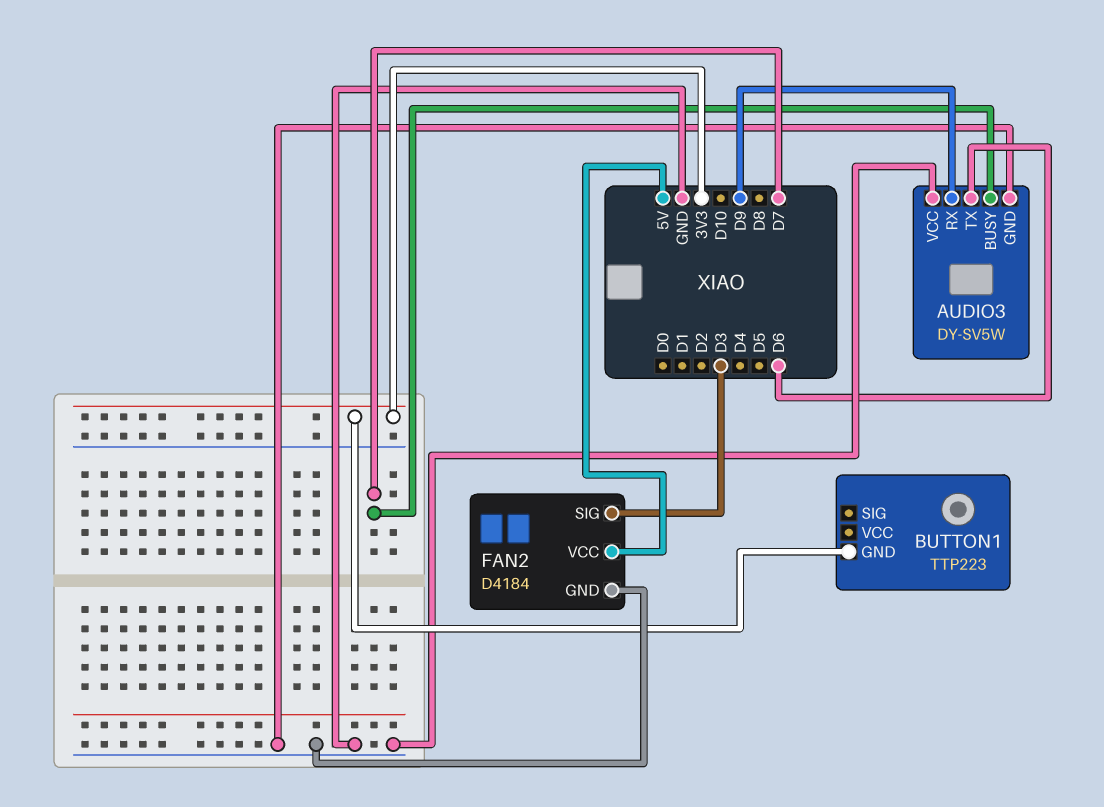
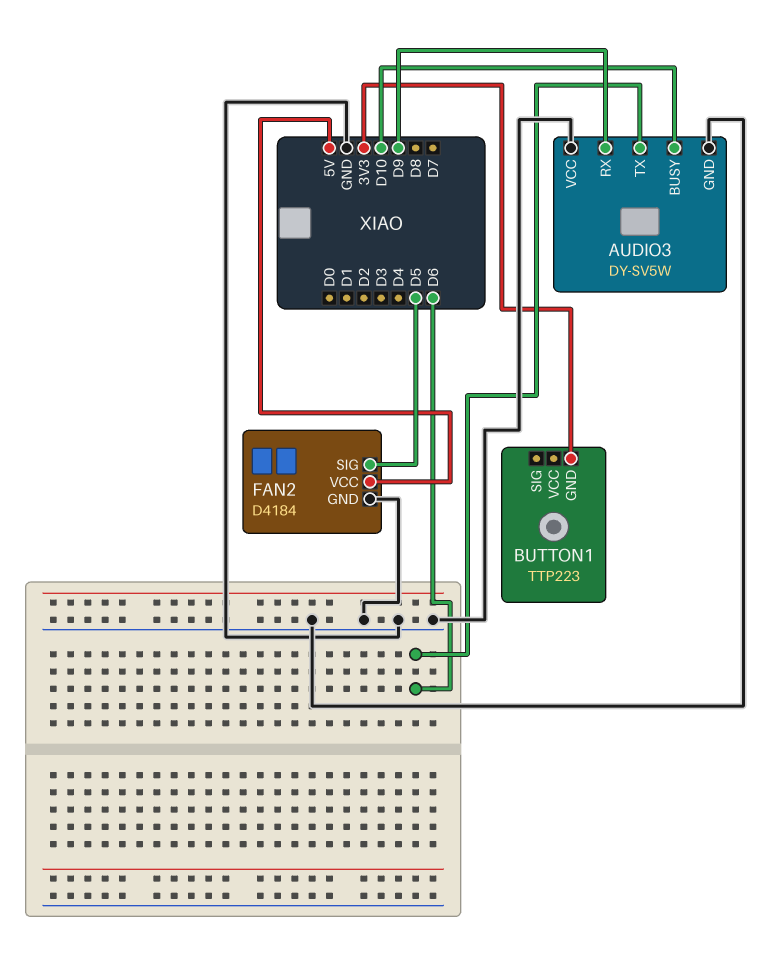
AUDIO3 pin BUSY: D7 -> D10
FAN2 pin SIG: D3 -> D5

